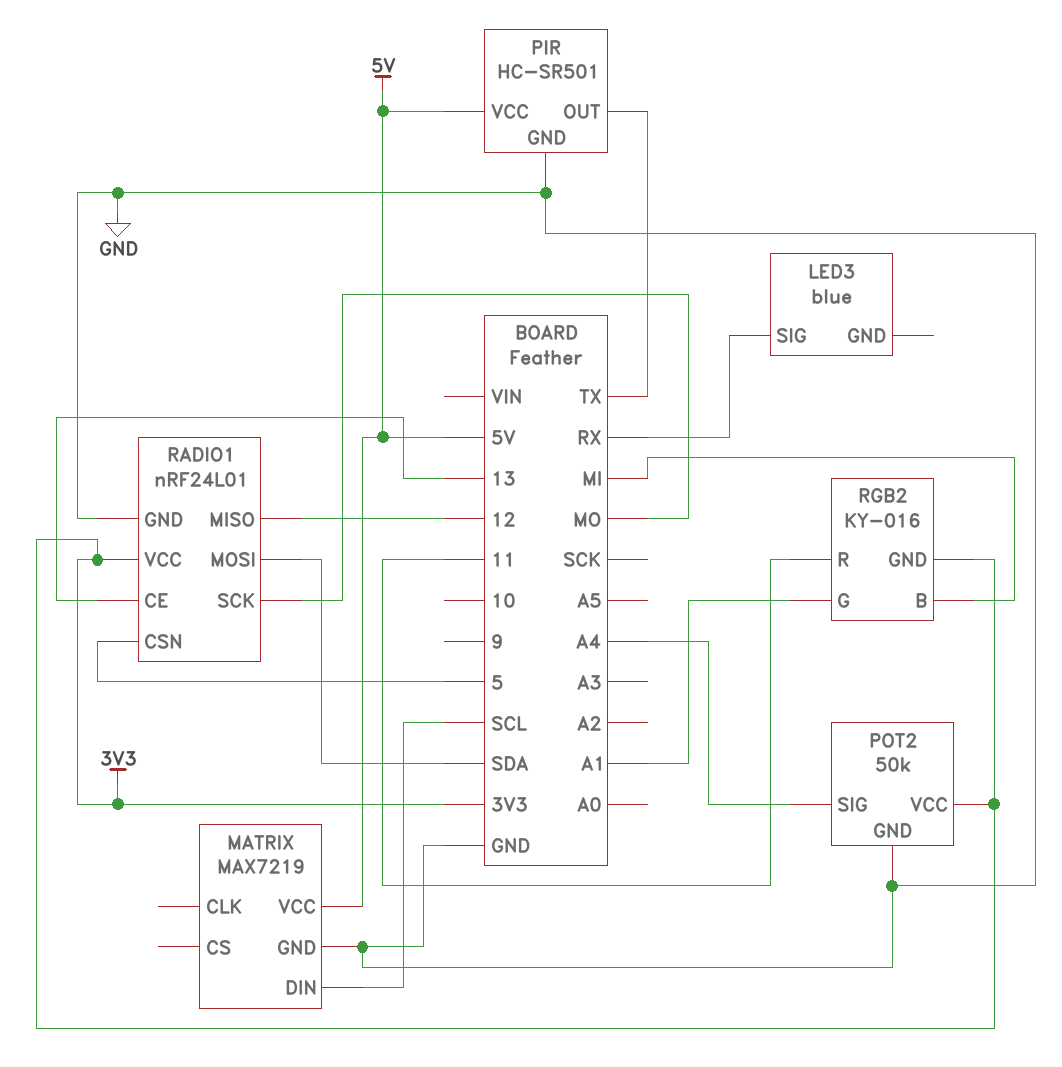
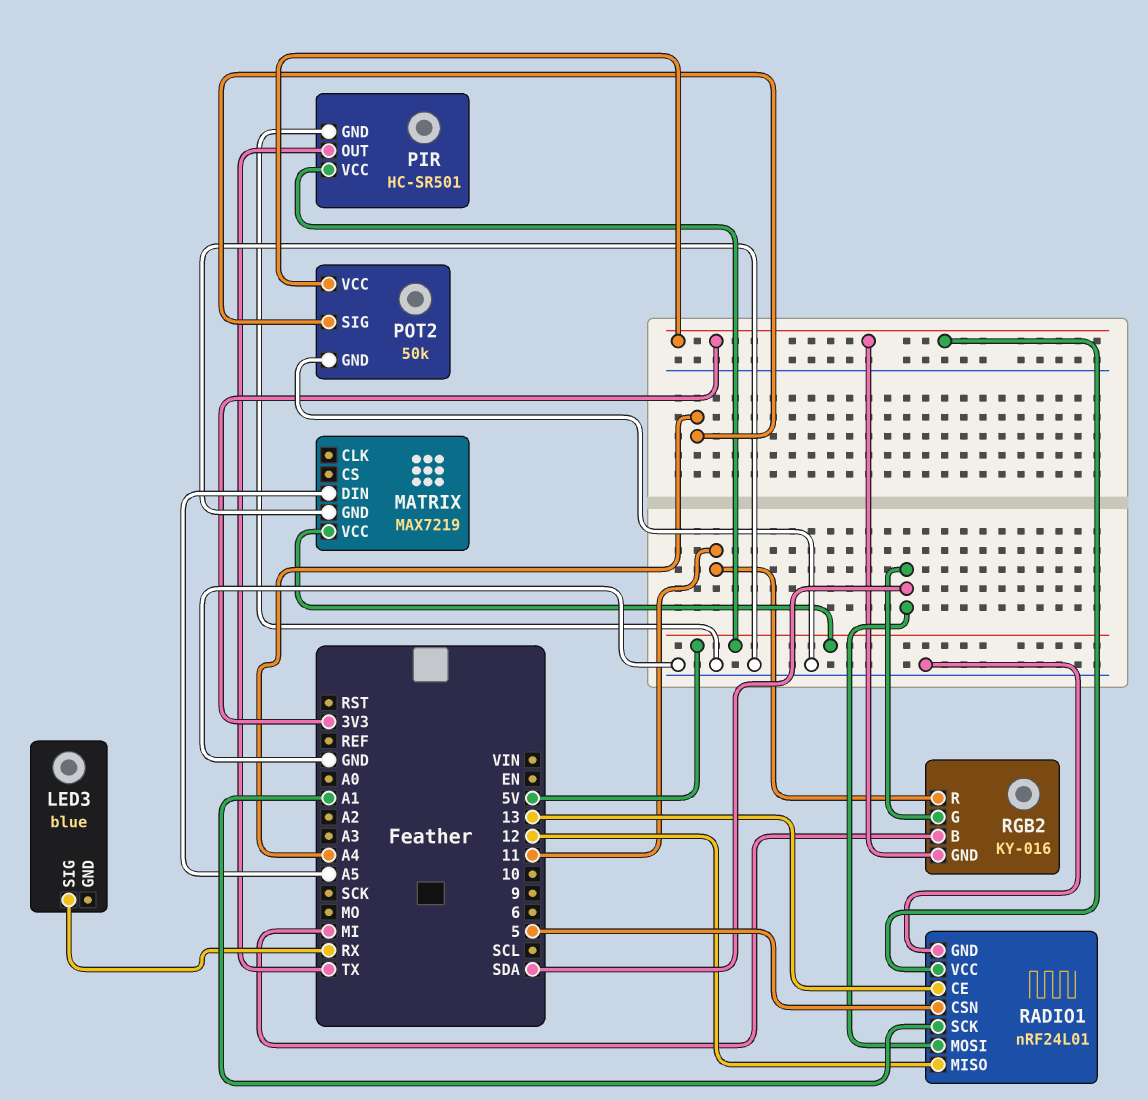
MATRIX pin DIN: SCL -> A5
RADIO1 pin SCK: MO -> A1
RGB2 pin G: A1 -> SDA

